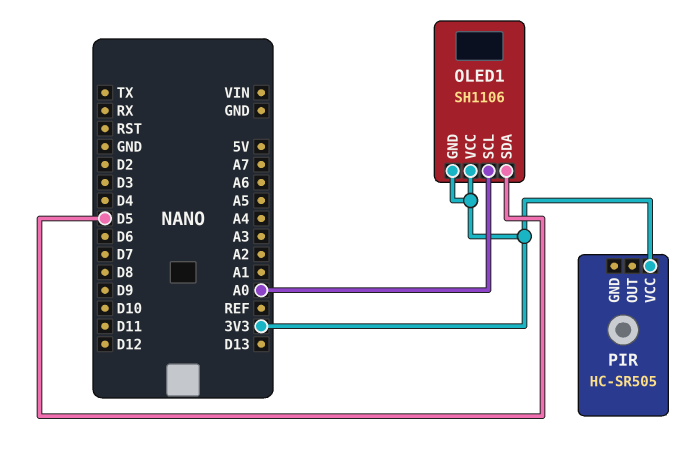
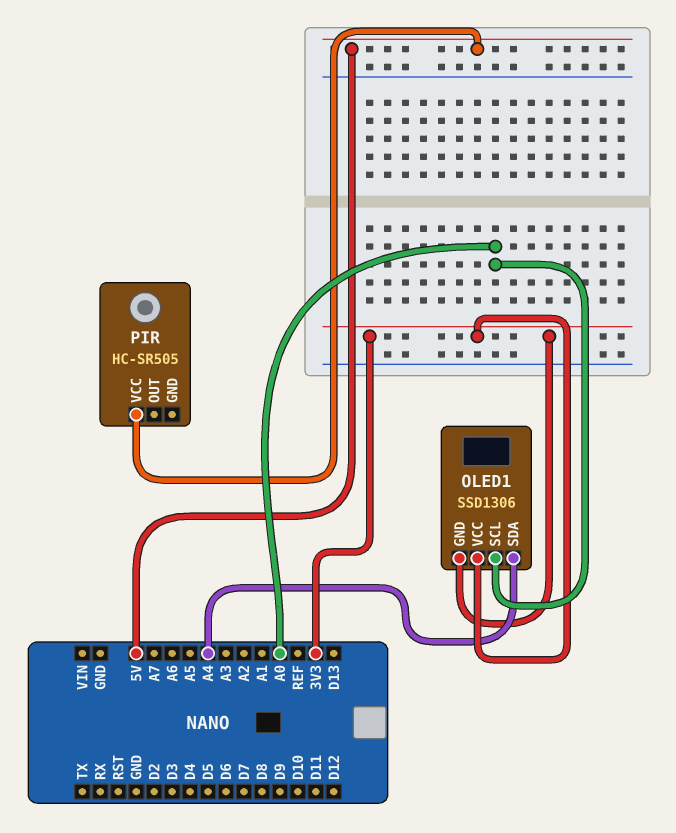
OLED1: SH1106 -> SSD1306
OLED1 pin SDA: D5 -> A4
PIR pin VCC: 3V3 -> 5V

